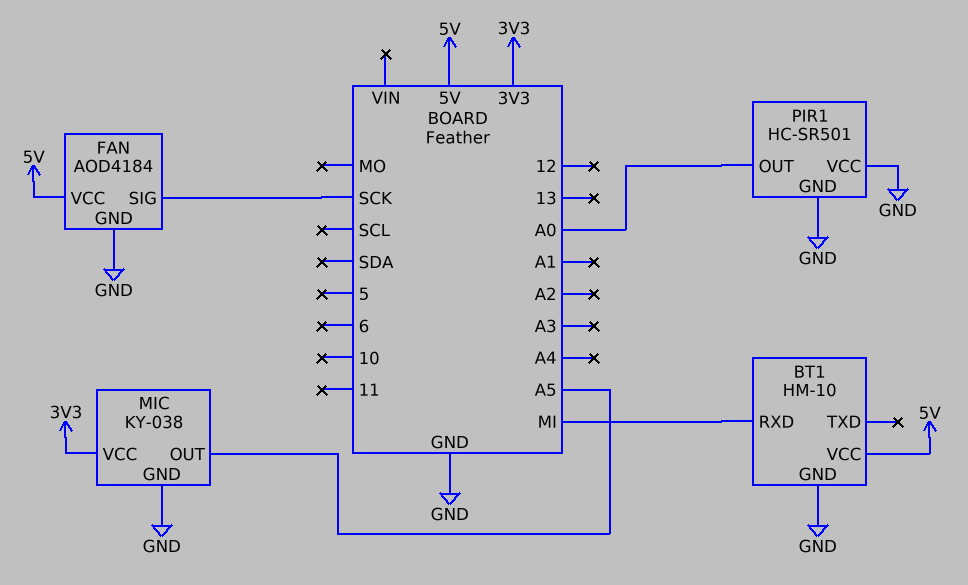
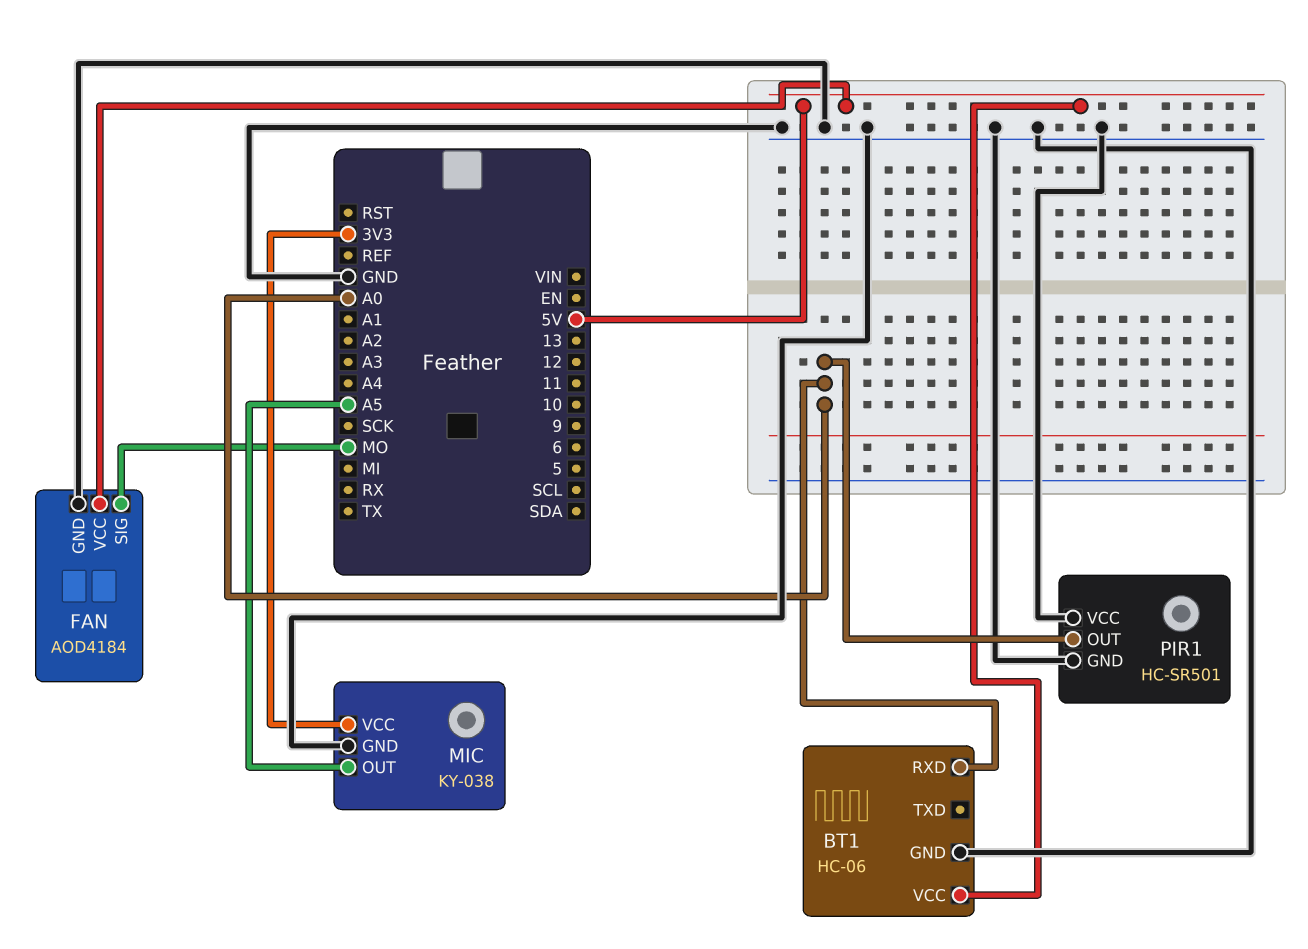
BT1: HM-10 -> HC-06
BT1 pin RXD: MI -> A0
FAN pin SIG: SCK -> MO

